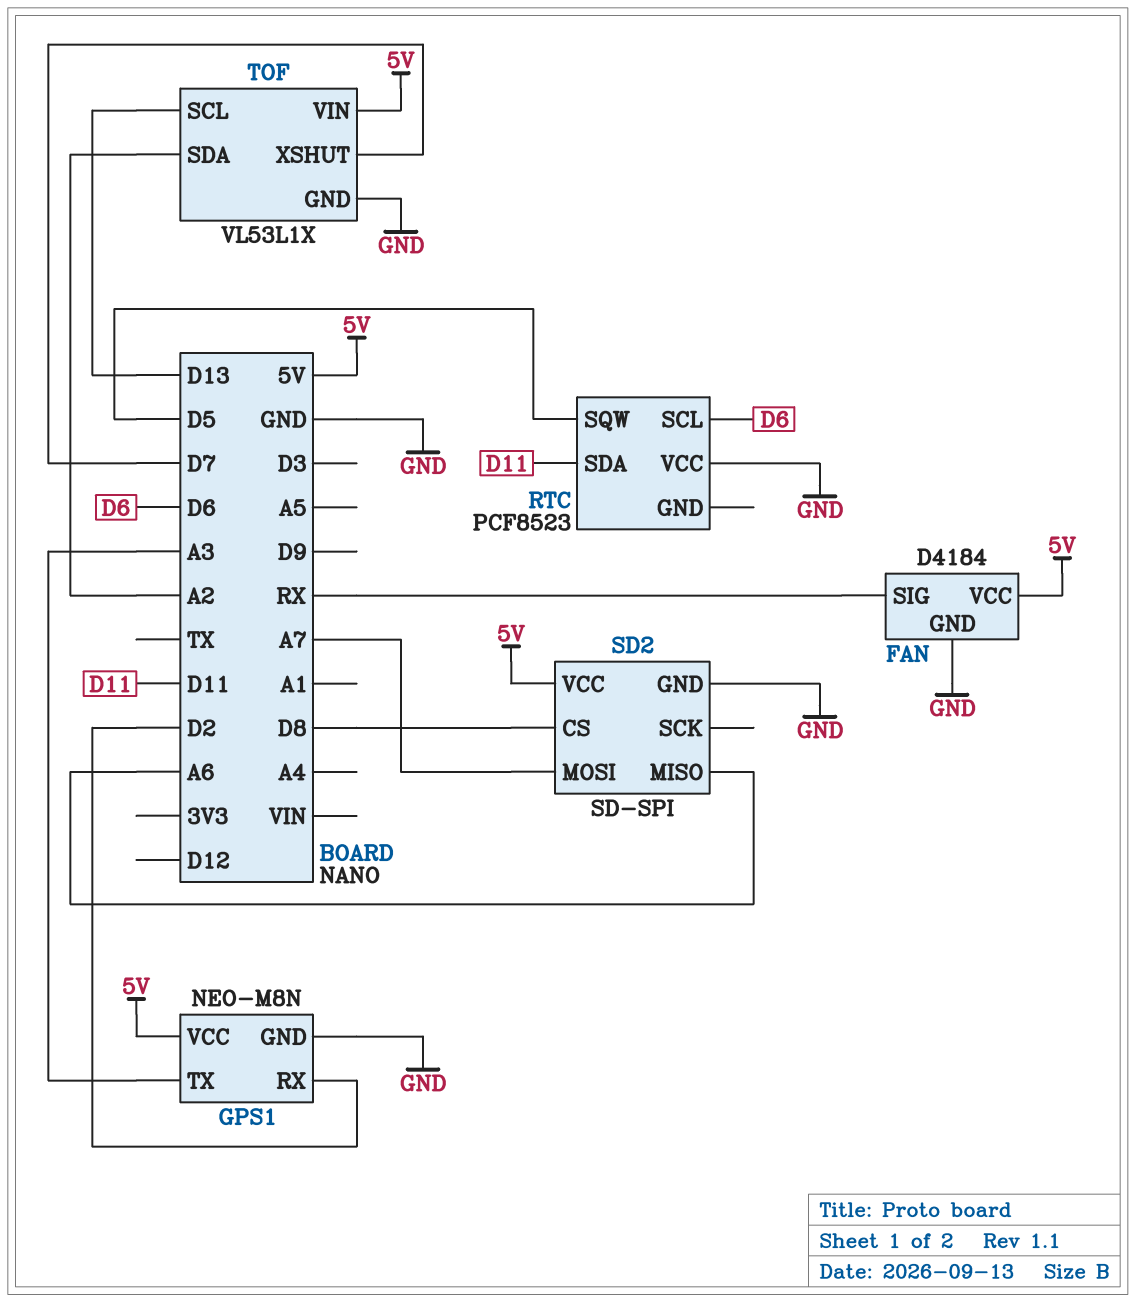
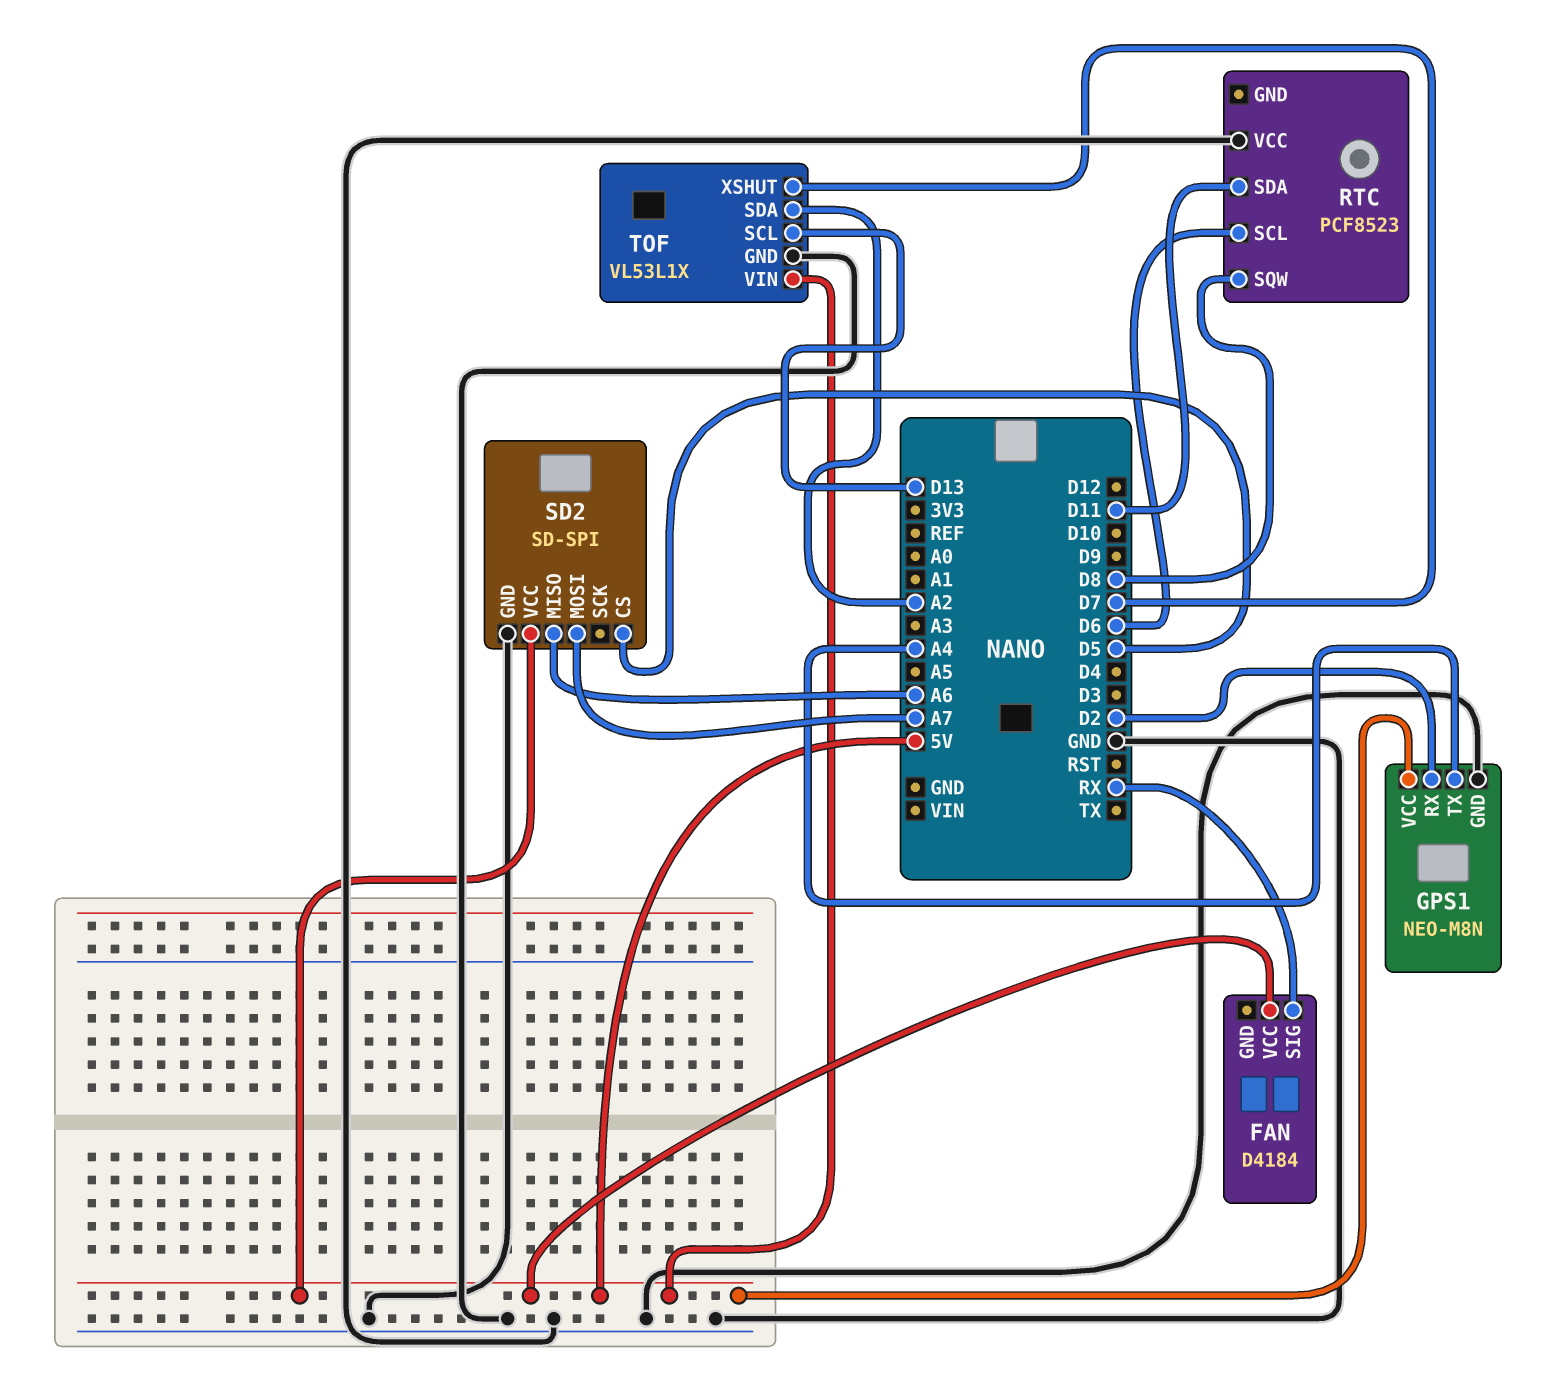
FAN pin GND: GND -> none
GPS1 pin TX: A3 -> A4
RTC pin SQW: D5 -> D8
SD2 pin CS: D8 -> D5

